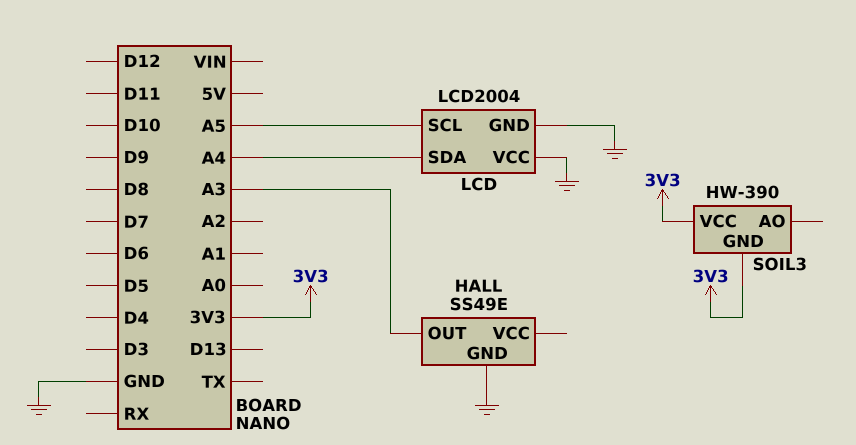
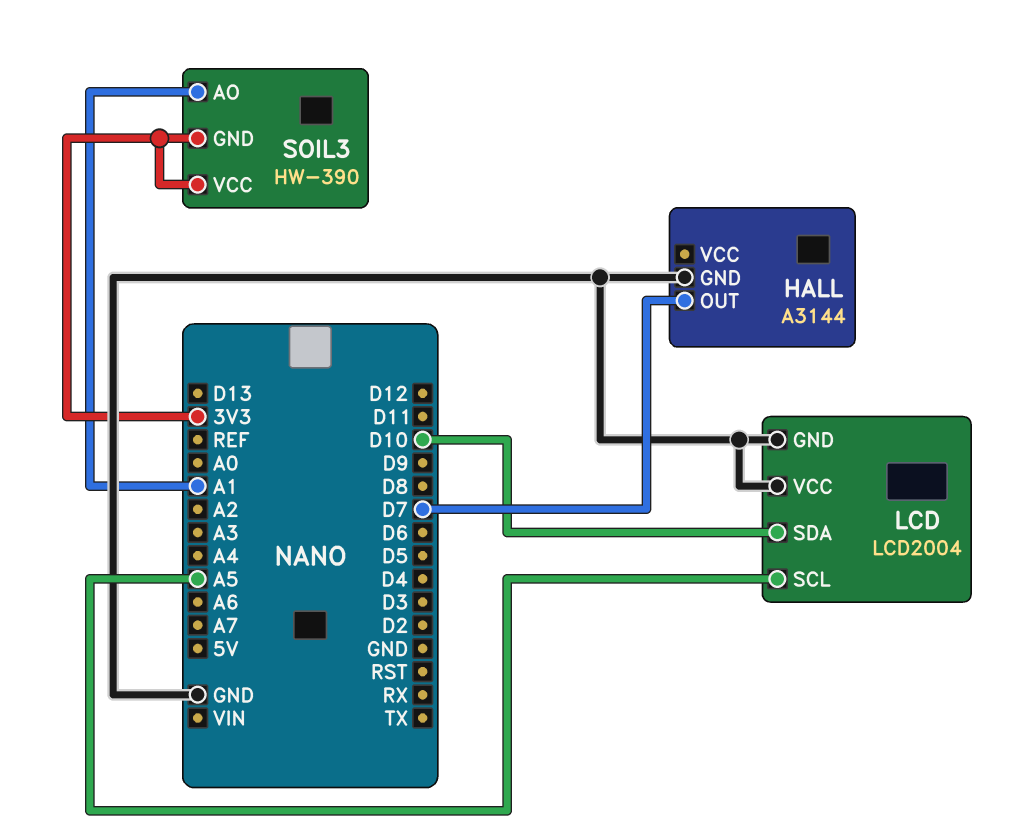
HALL: SS49E -> A3144
HALL pin OUT: A3 -> D7
LCD pin SDA: A4 -> D10
SOIL3 pin AO: none -> A1

